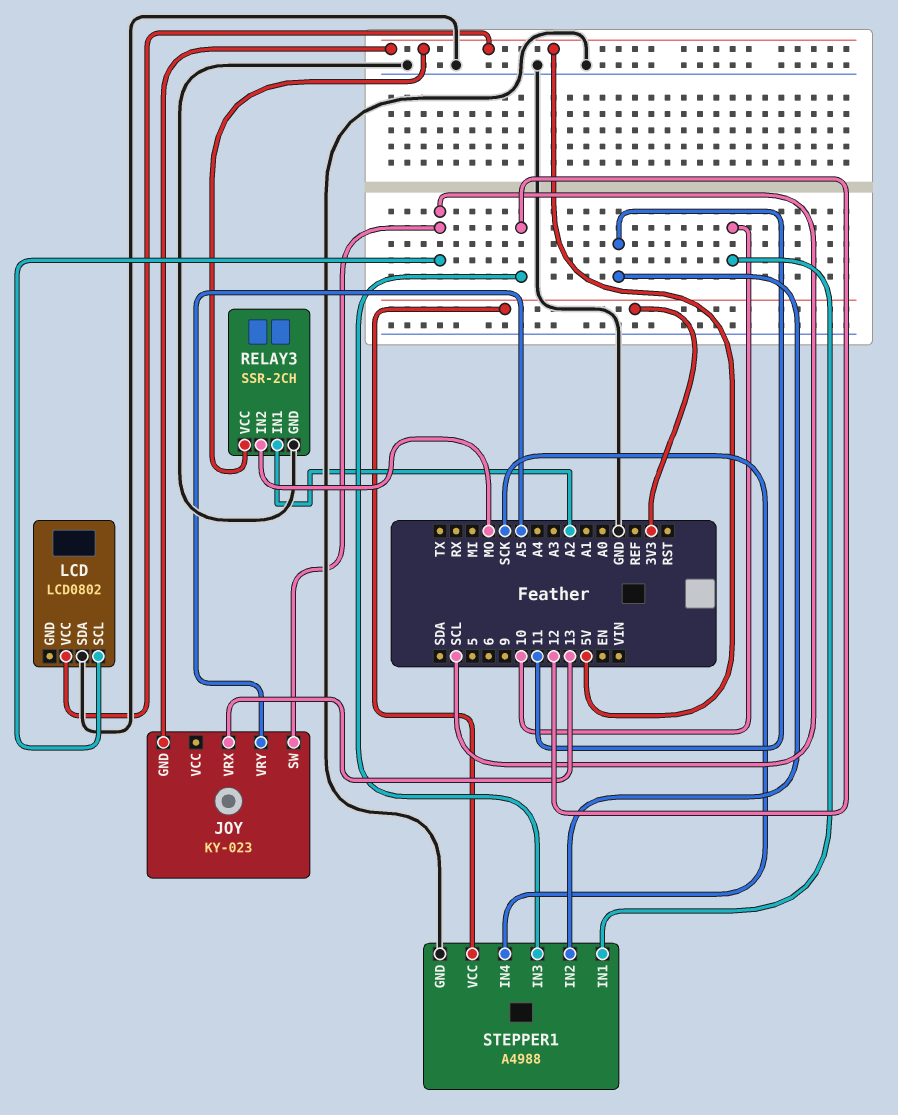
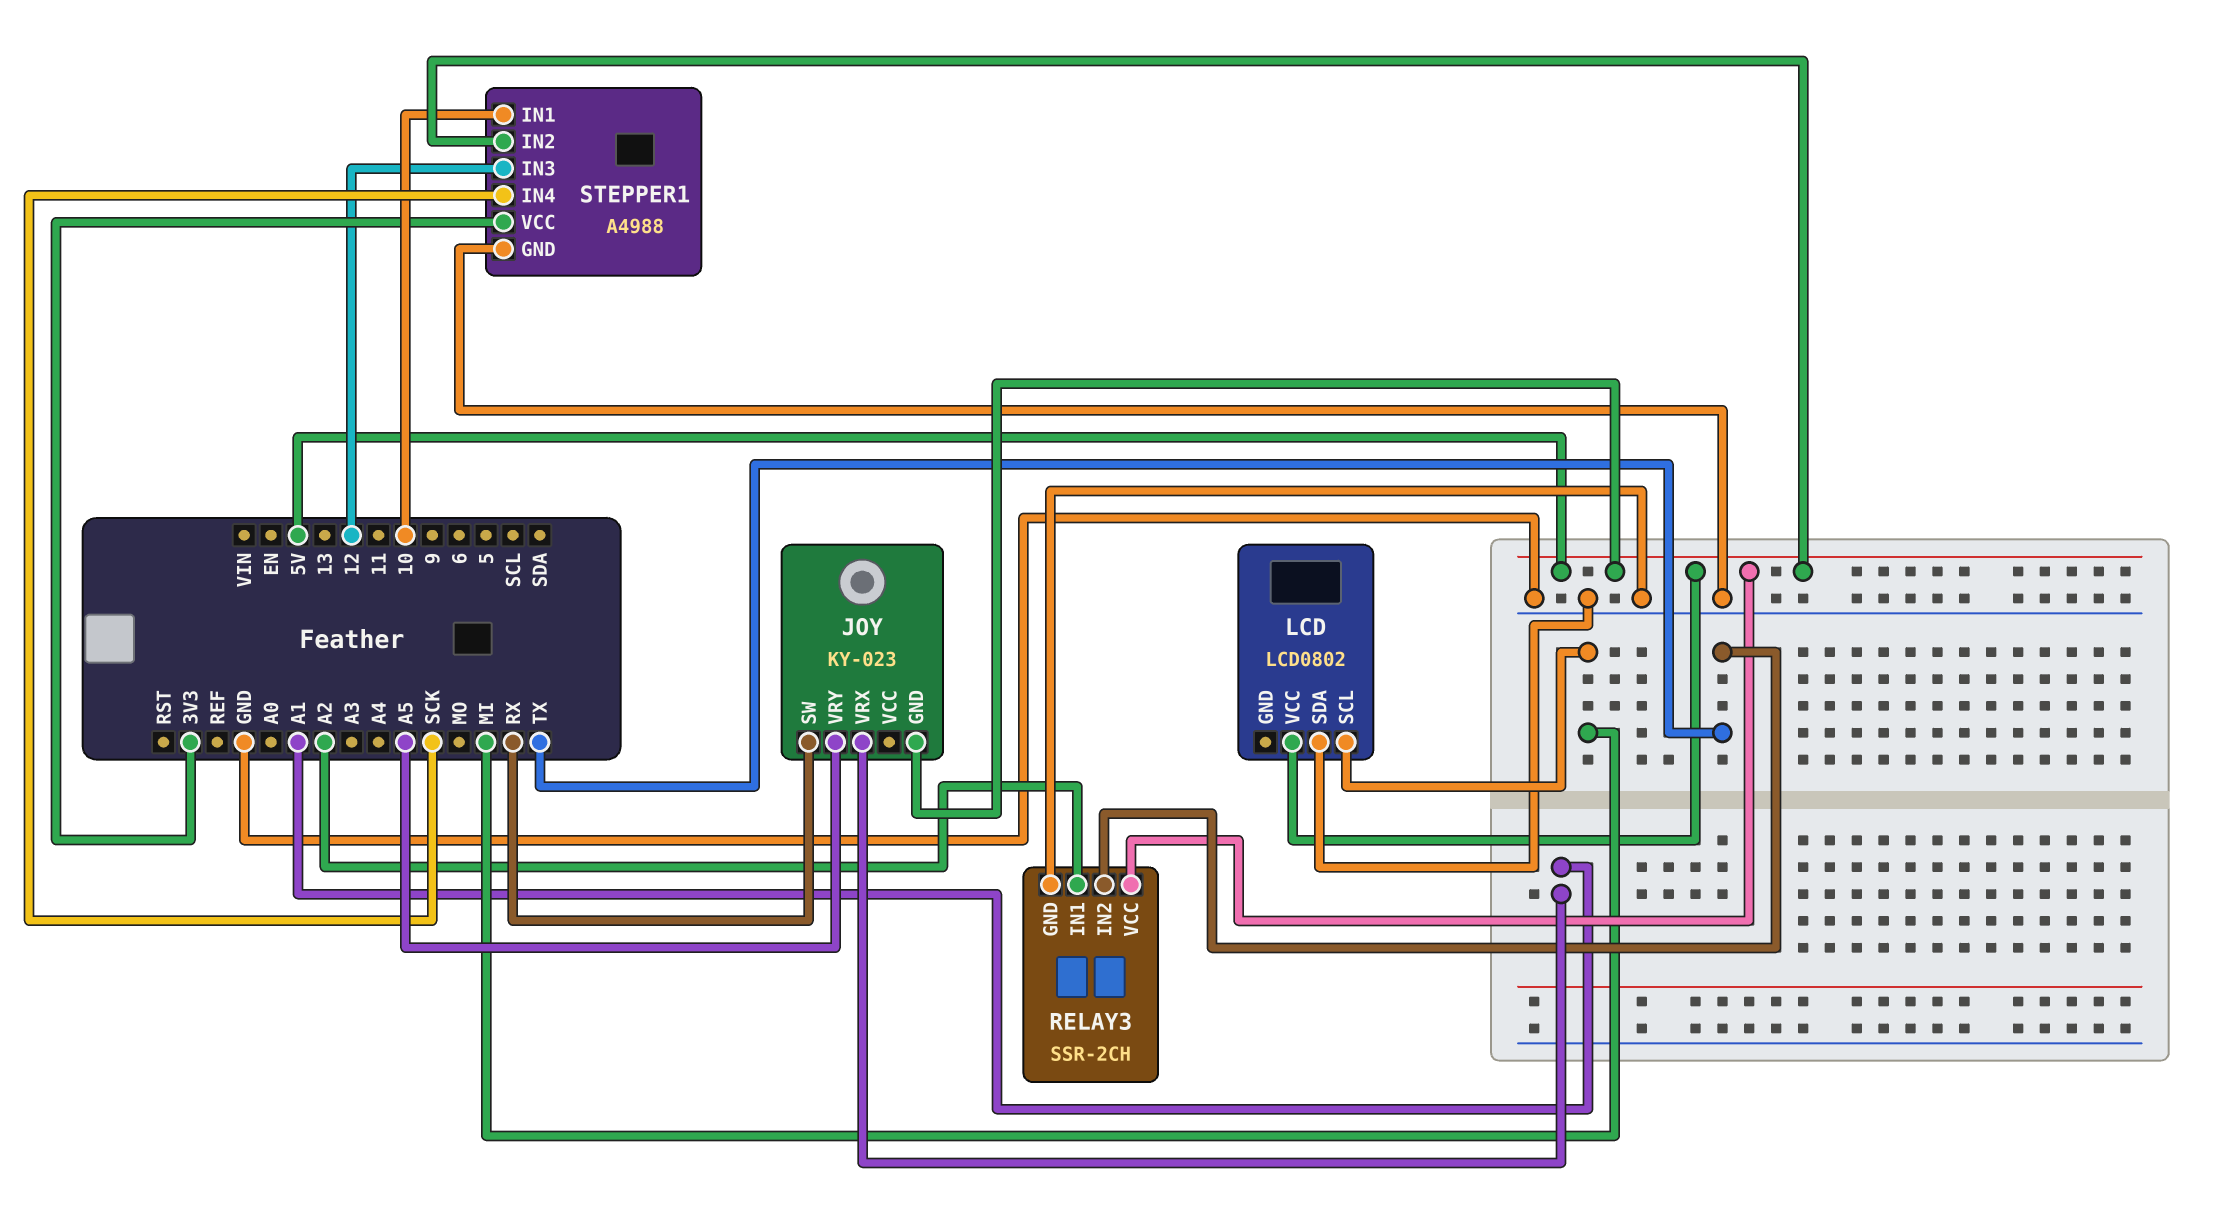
JOY pin SW: SCL -> RX
JOY pin VRX: 13 -> A1
LCD pin SCL: SCL -> MI
RELAY3 pin IN2: MO -> TX
STEPPER1 pin IN2: 11 -> 5V

